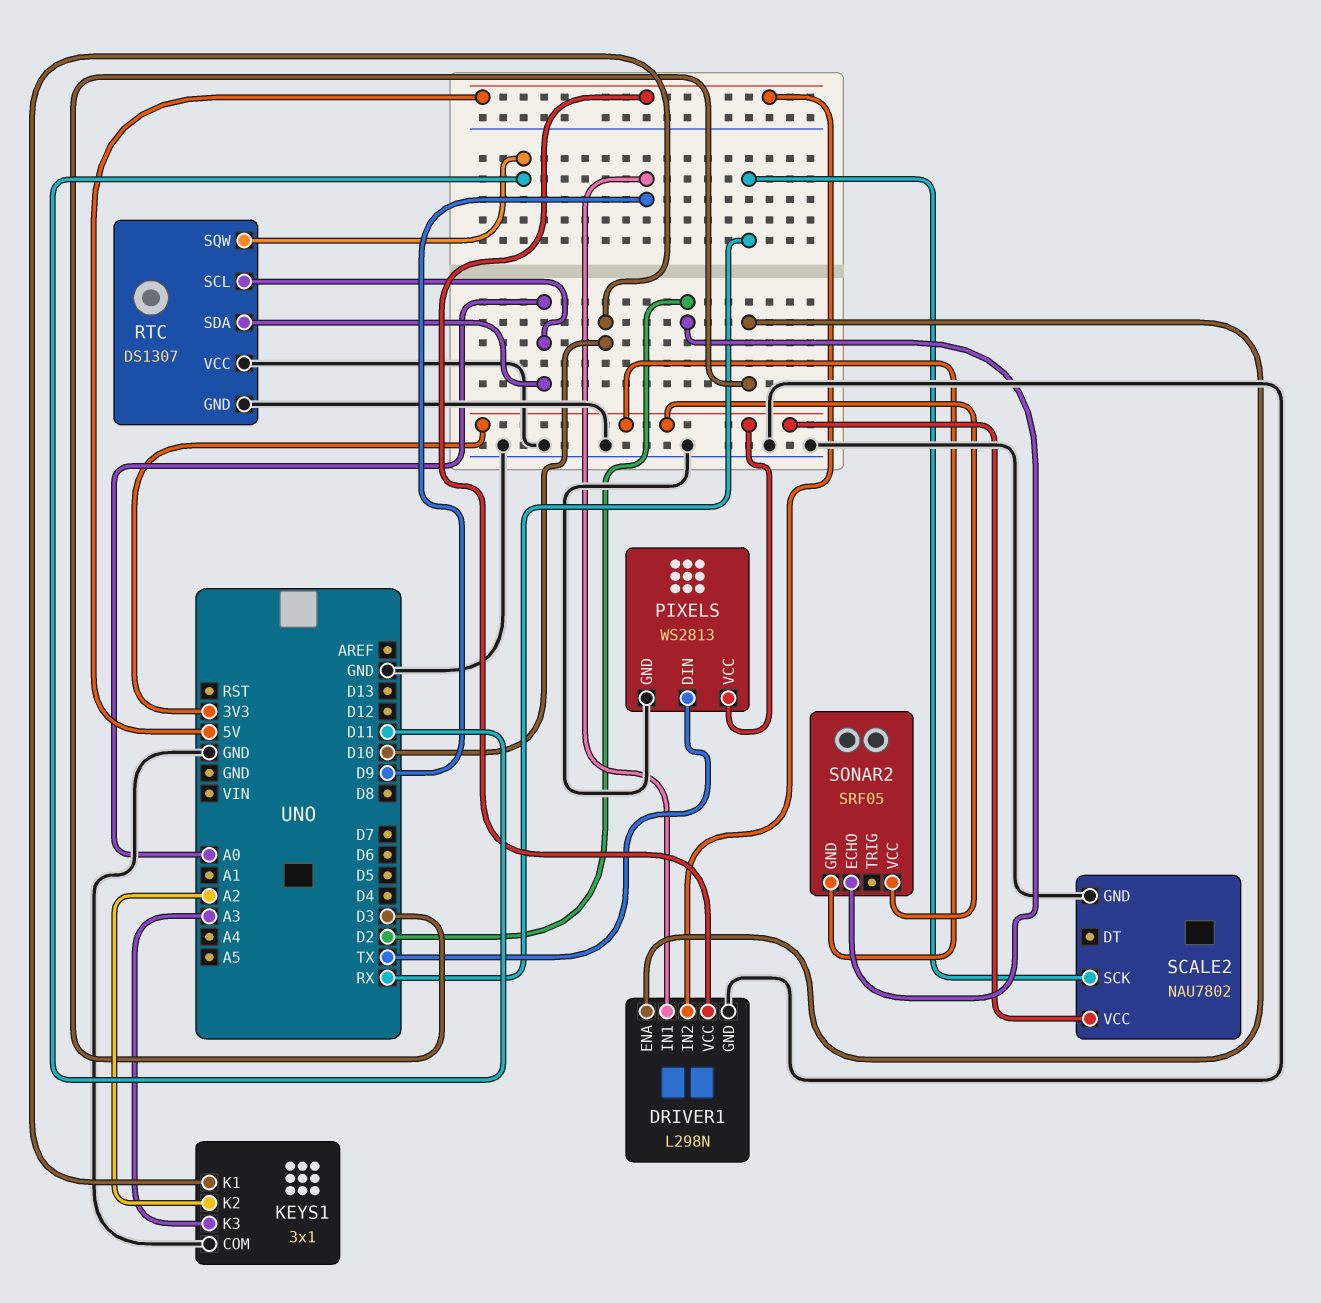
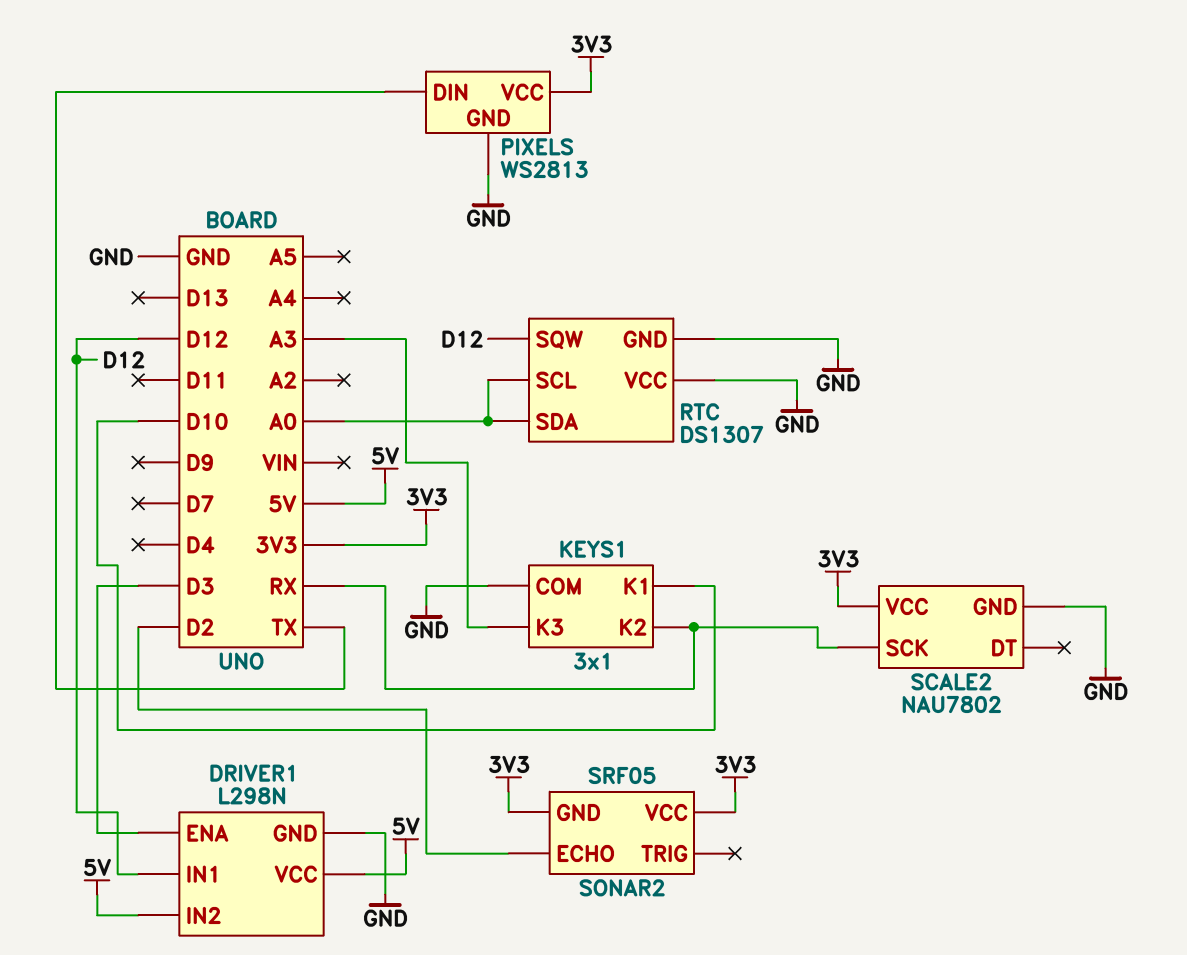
DRIVER1 pin IN1: D9 -> D12
KEYS1 pin K2: A2 -> RX
RTC pin SQW: D11 -> D12

